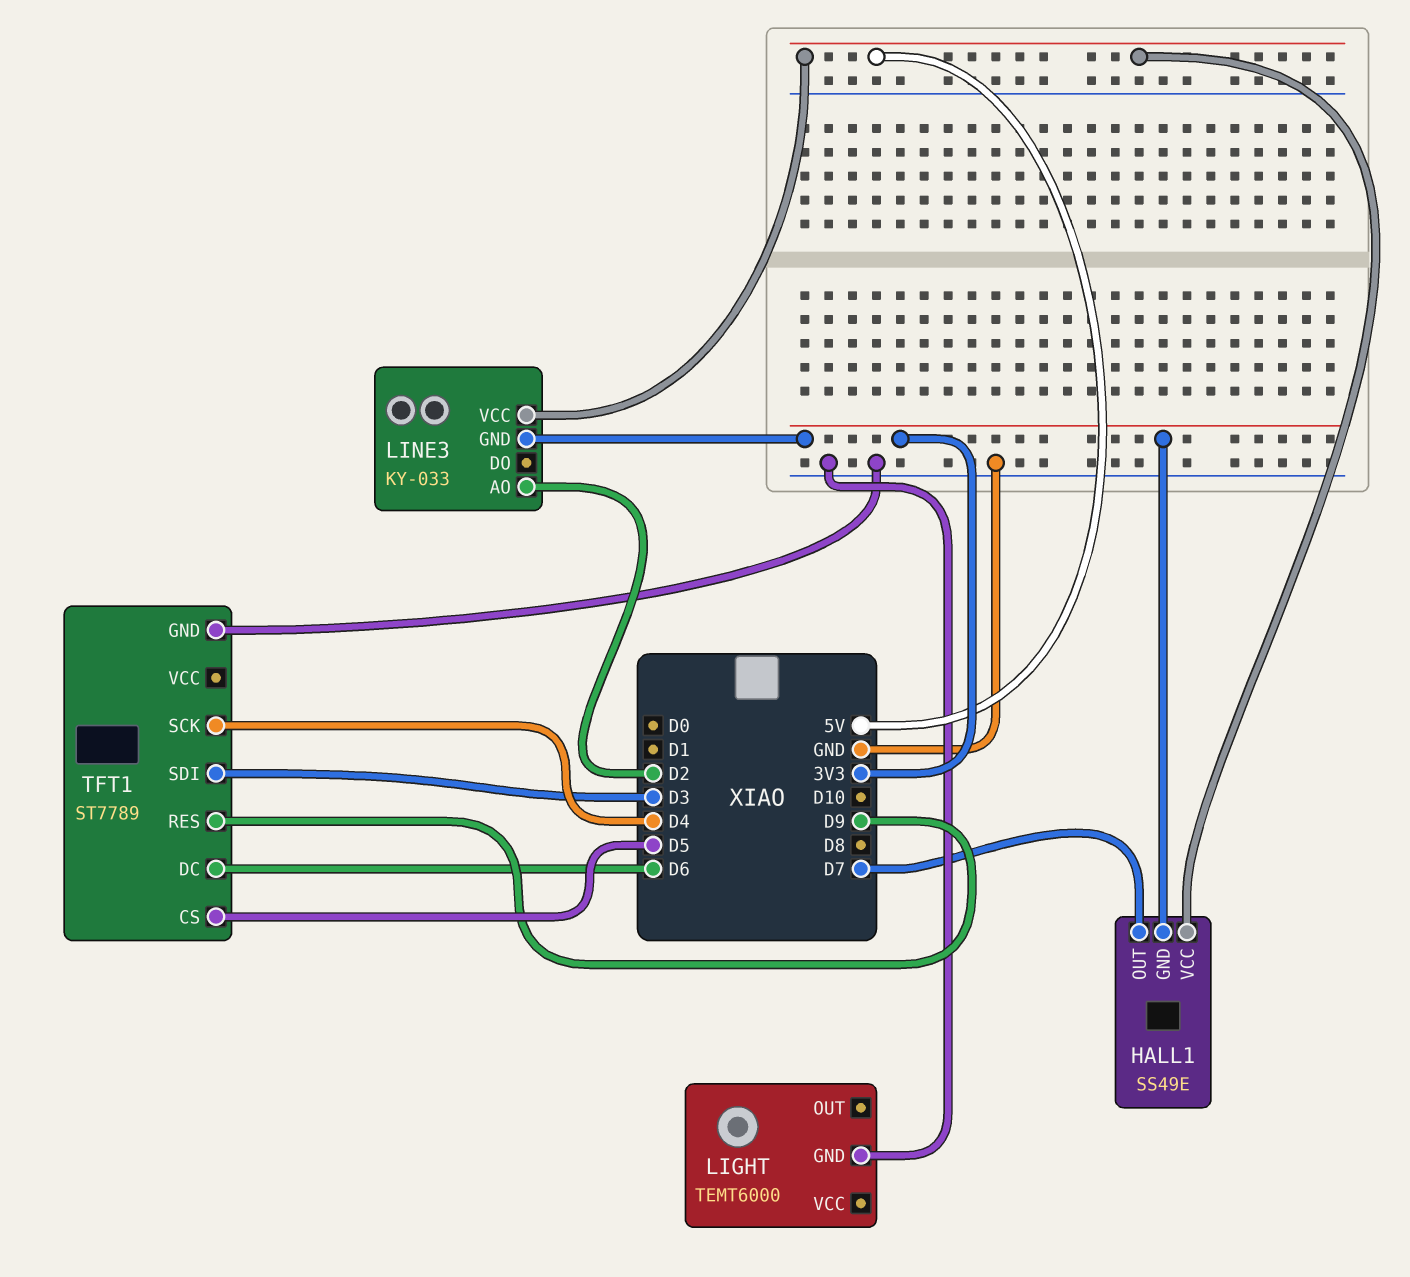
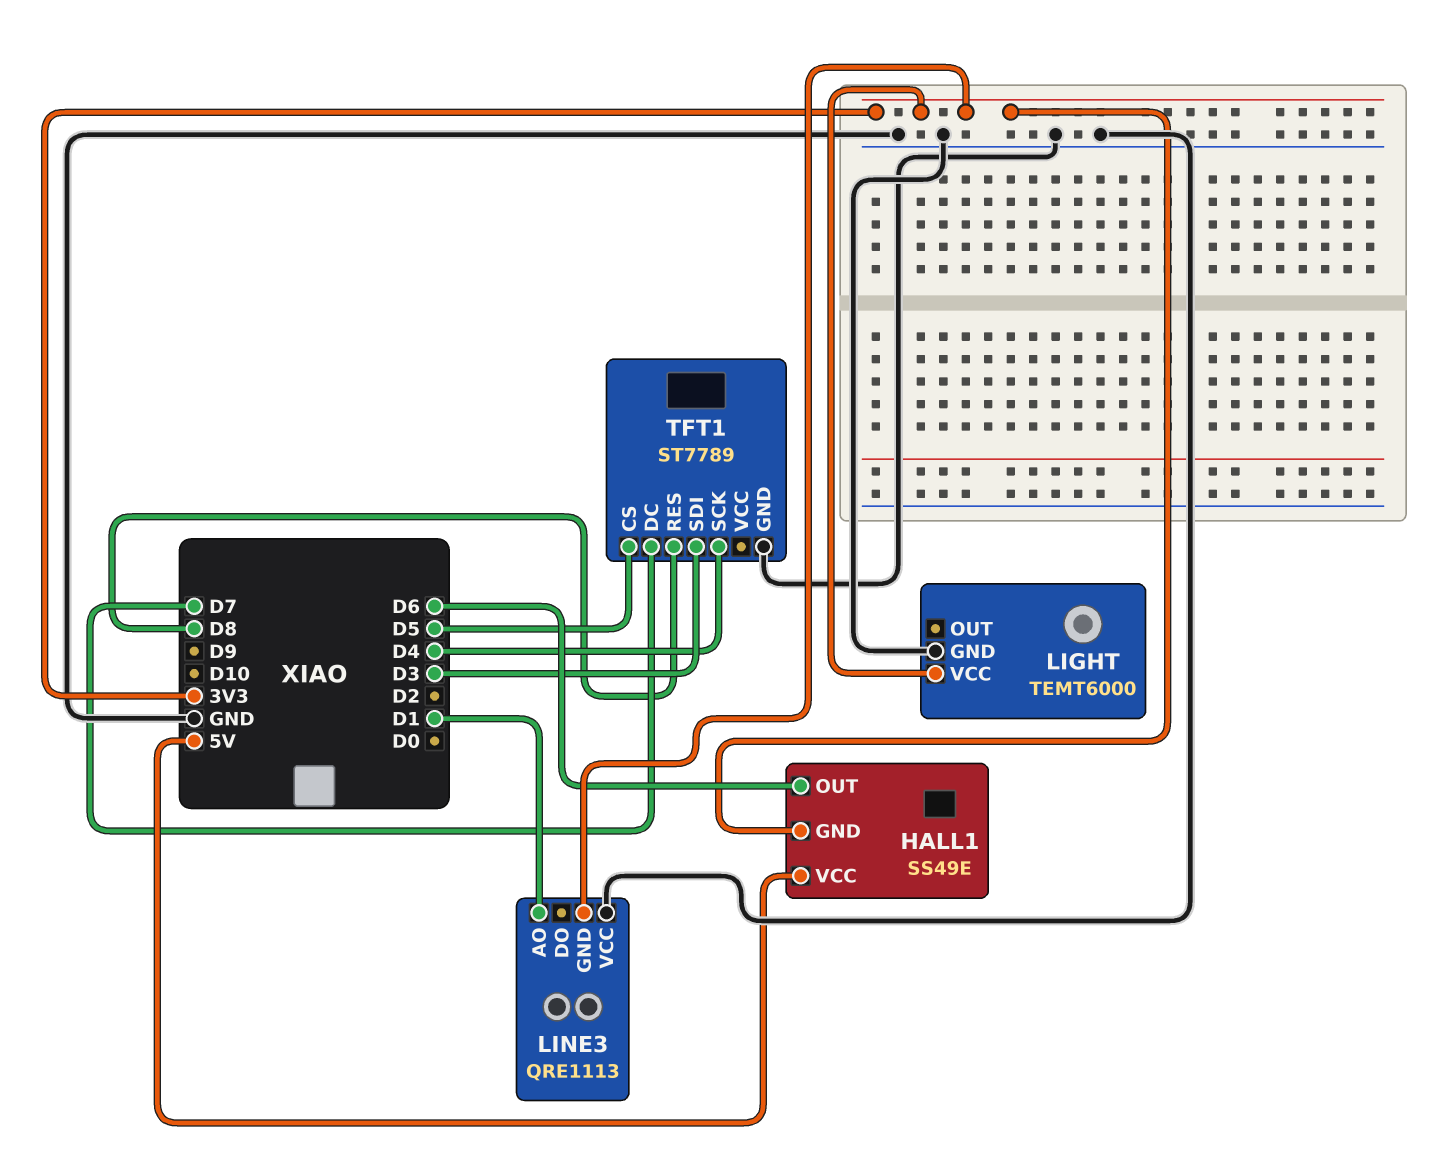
HALL1 pin OUT: D7 -> D6
LIGHT pin VCC: none -> 3V3
LINE3: KY-033 -> QRE1113
LINE3 pin AO: D2 -> D1
LINE3 pin VCC: 5V -> GND
TFT1 pin DC: D6 -> D7
TFT1 pin RES: D9 -> D8

